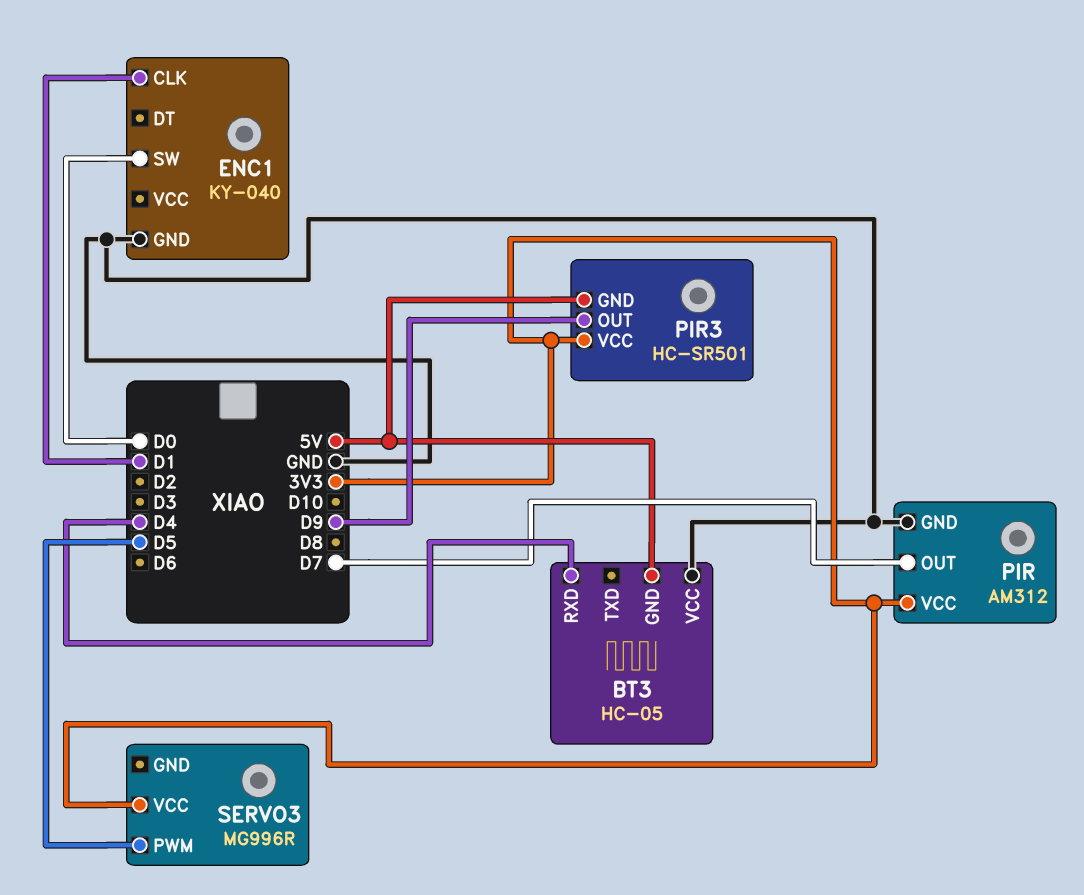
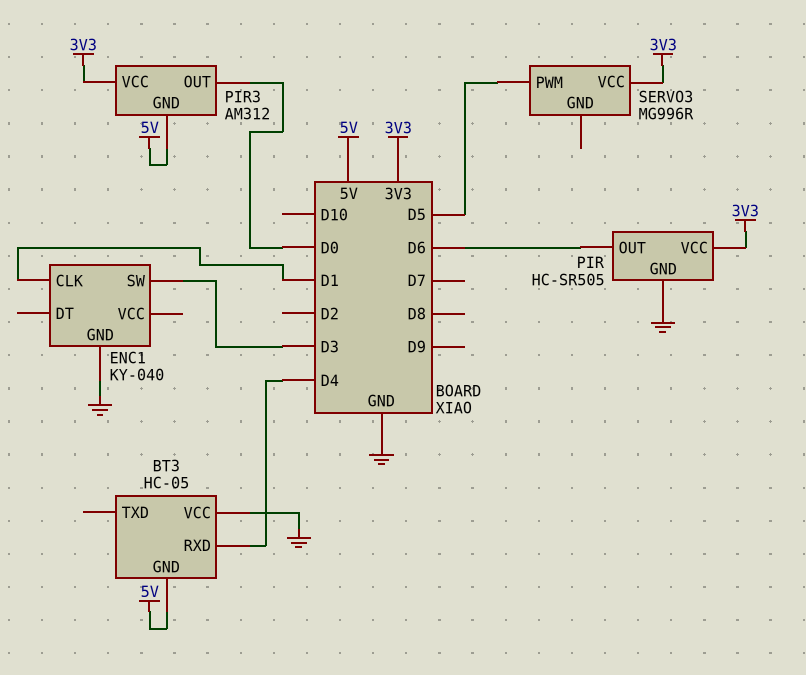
ENC1 pin SW: D0 -> D3
PIR: AM312 -> HC-SR505
PIR pin OUT: D7 -> D6
PIR3: HC-SR501 -> AM312
PIR3 pin OUT: D9 -> D0

